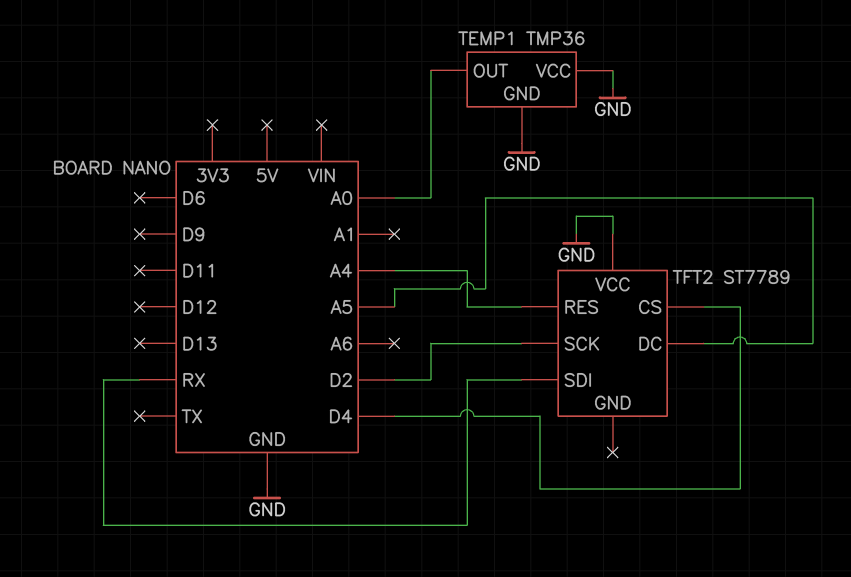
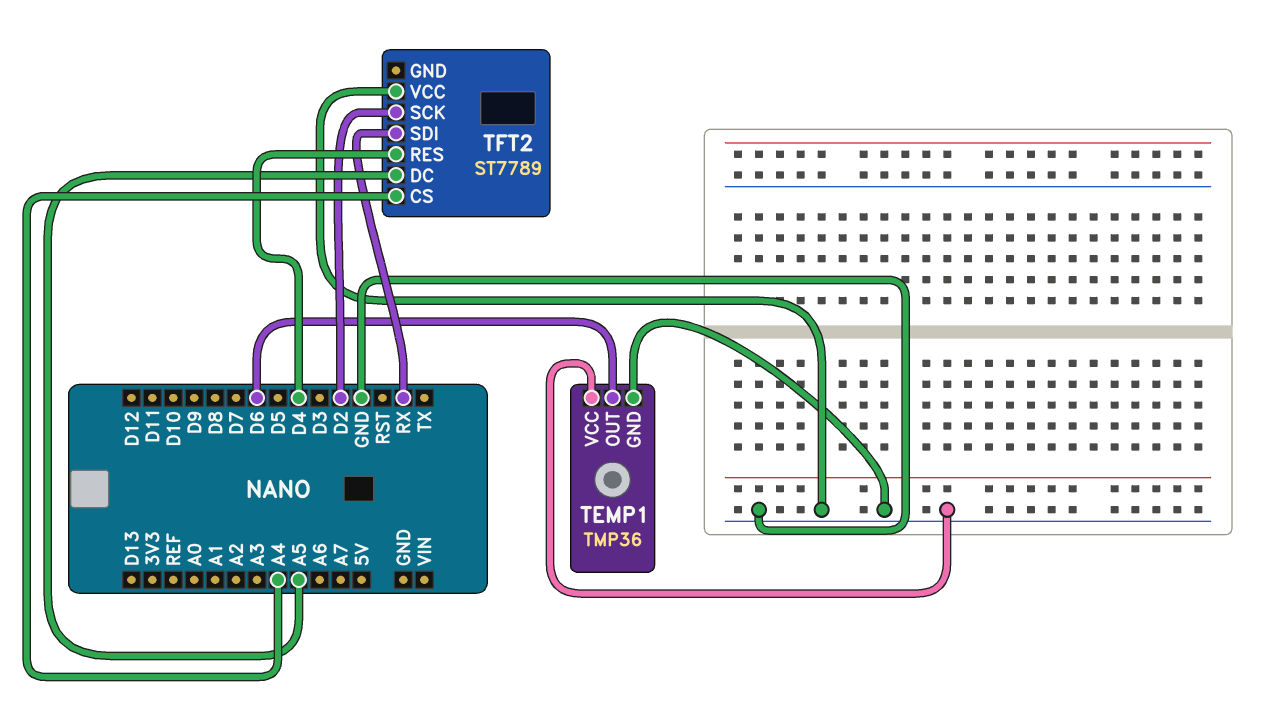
TEMP1 pin OUT: A0 -> D6
TFT2 pin CS: D4 -> A4
TFT2 pin RES: A4 -> D4

